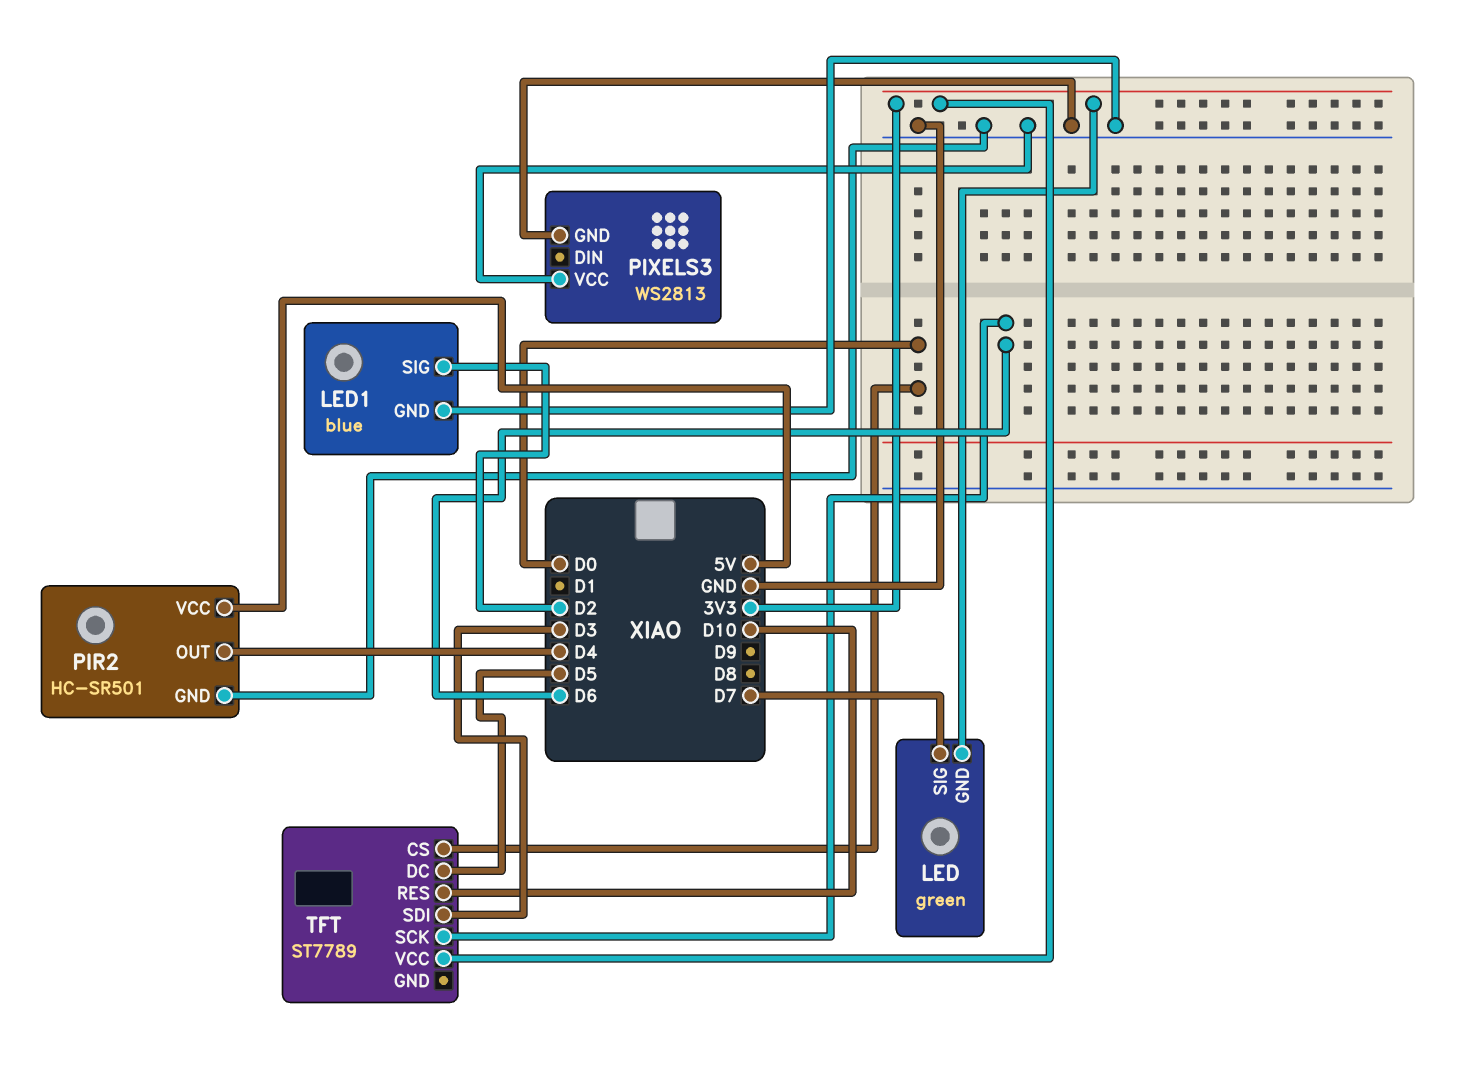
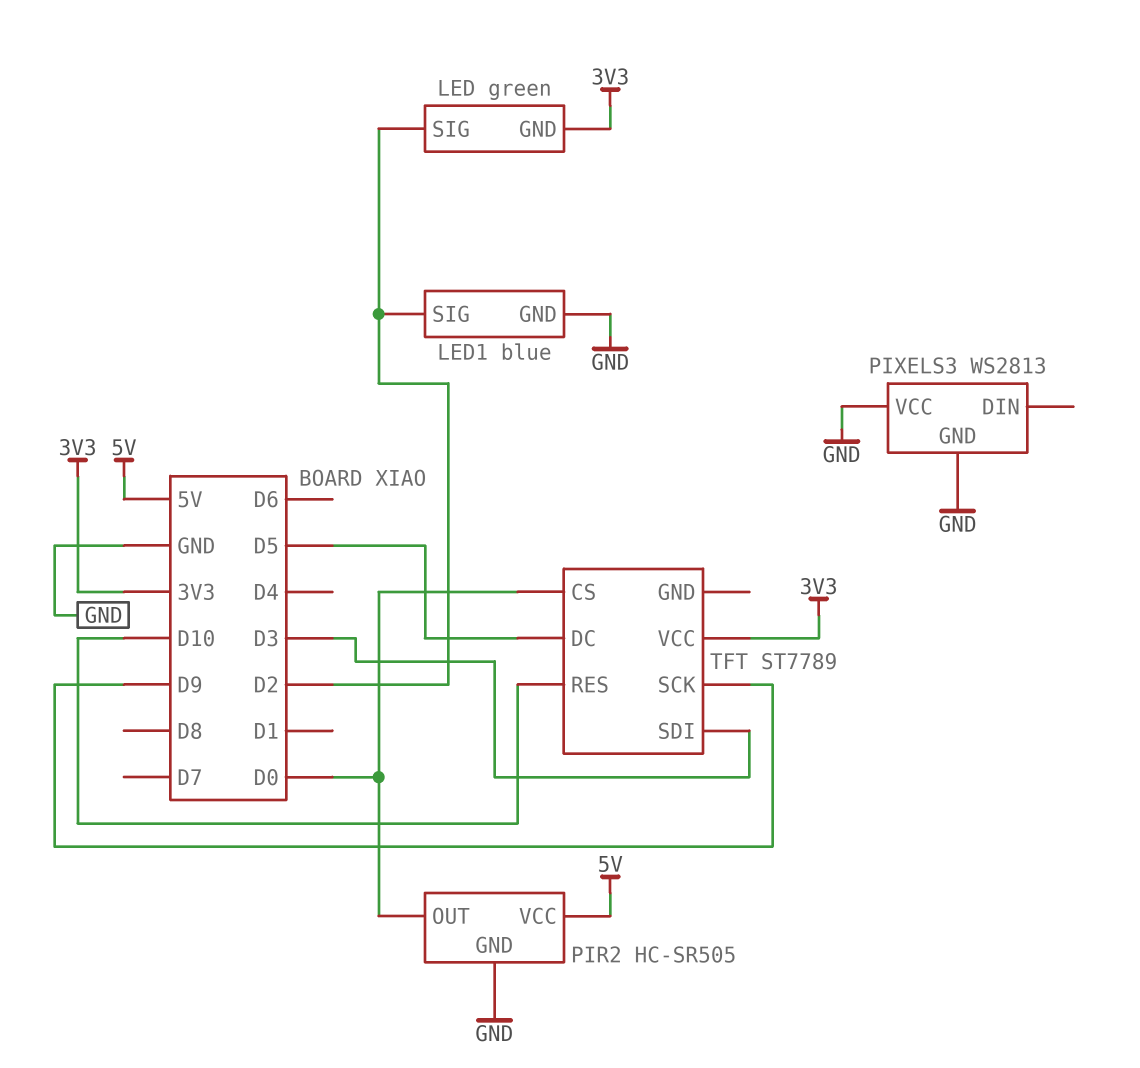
LED pin SIG: D7 -> D2
PIR2: HC-SR501 -> HC-SR505
PIR2 pin OUT: D4 -> D0
TFT pin SCK: D6 -> D9

